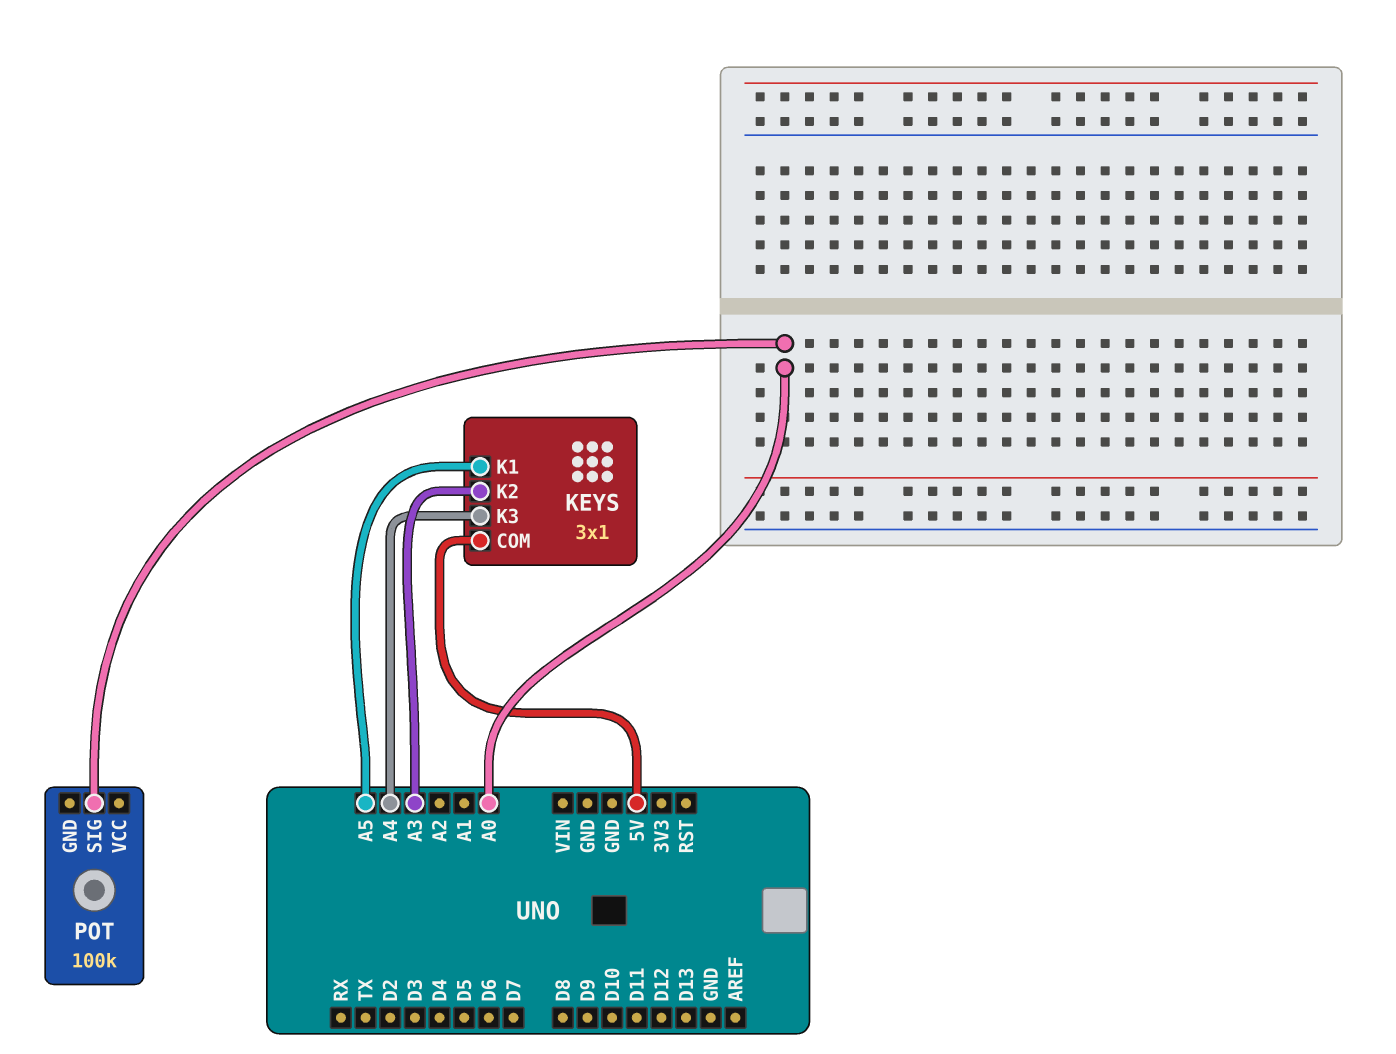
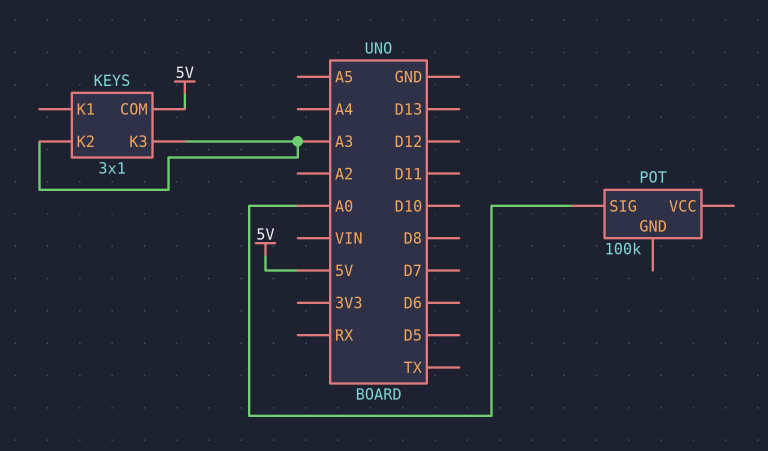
KEYS pin K1: A5 -> none
KEYS pin K3: A4 -> A3

